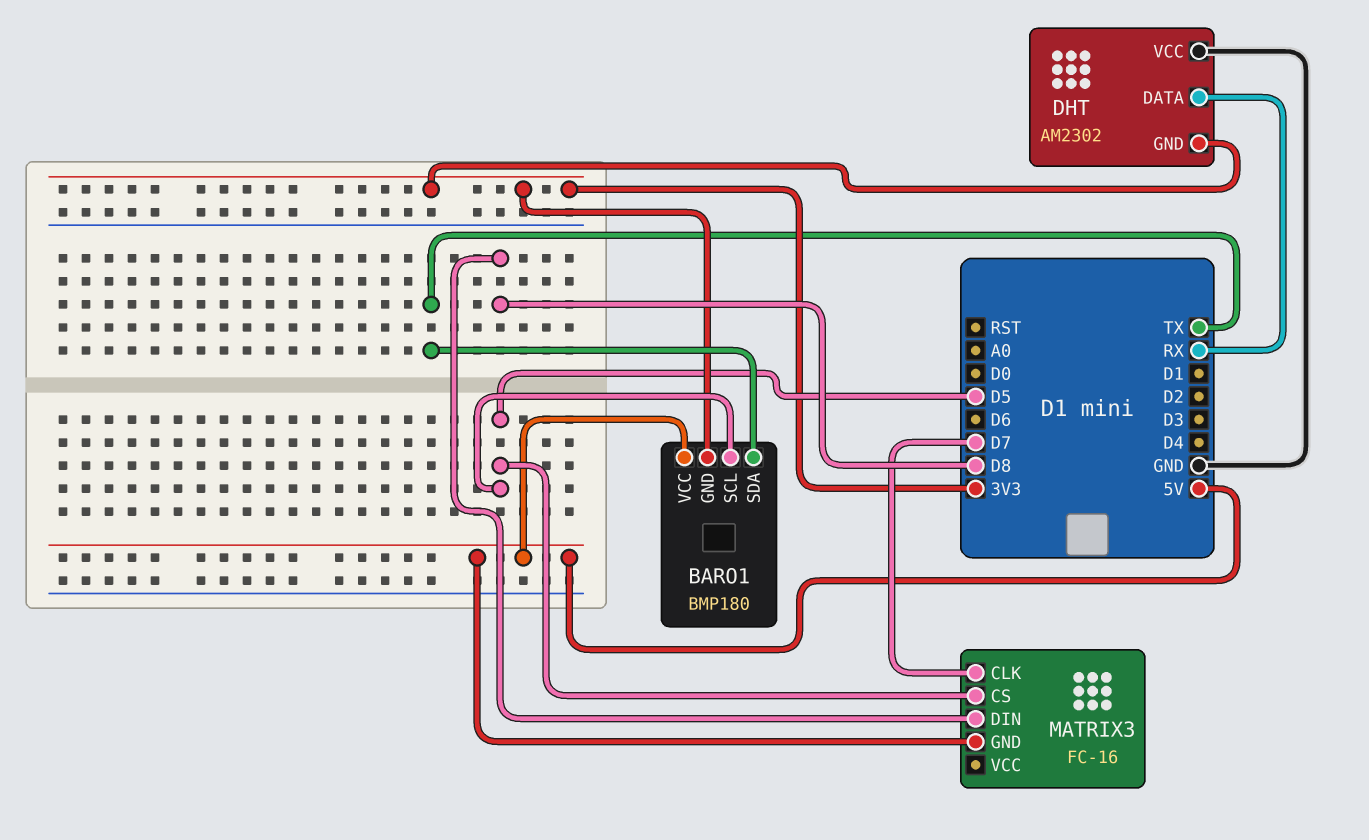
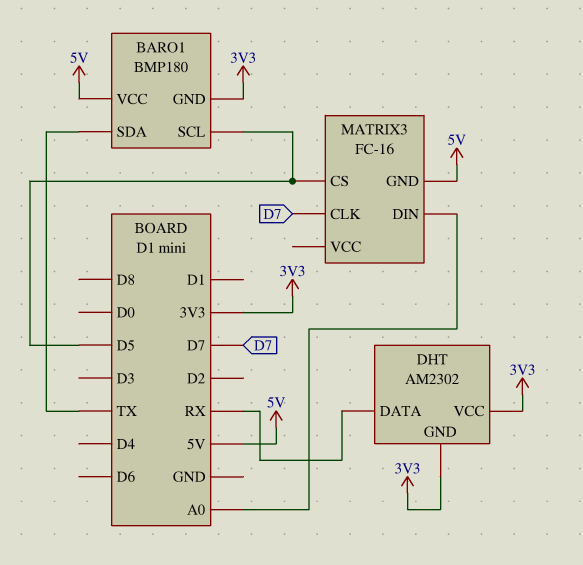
DHT pin VCC: GND -> 3V3
MATRIX3 pin DIN: D8 -> A0

